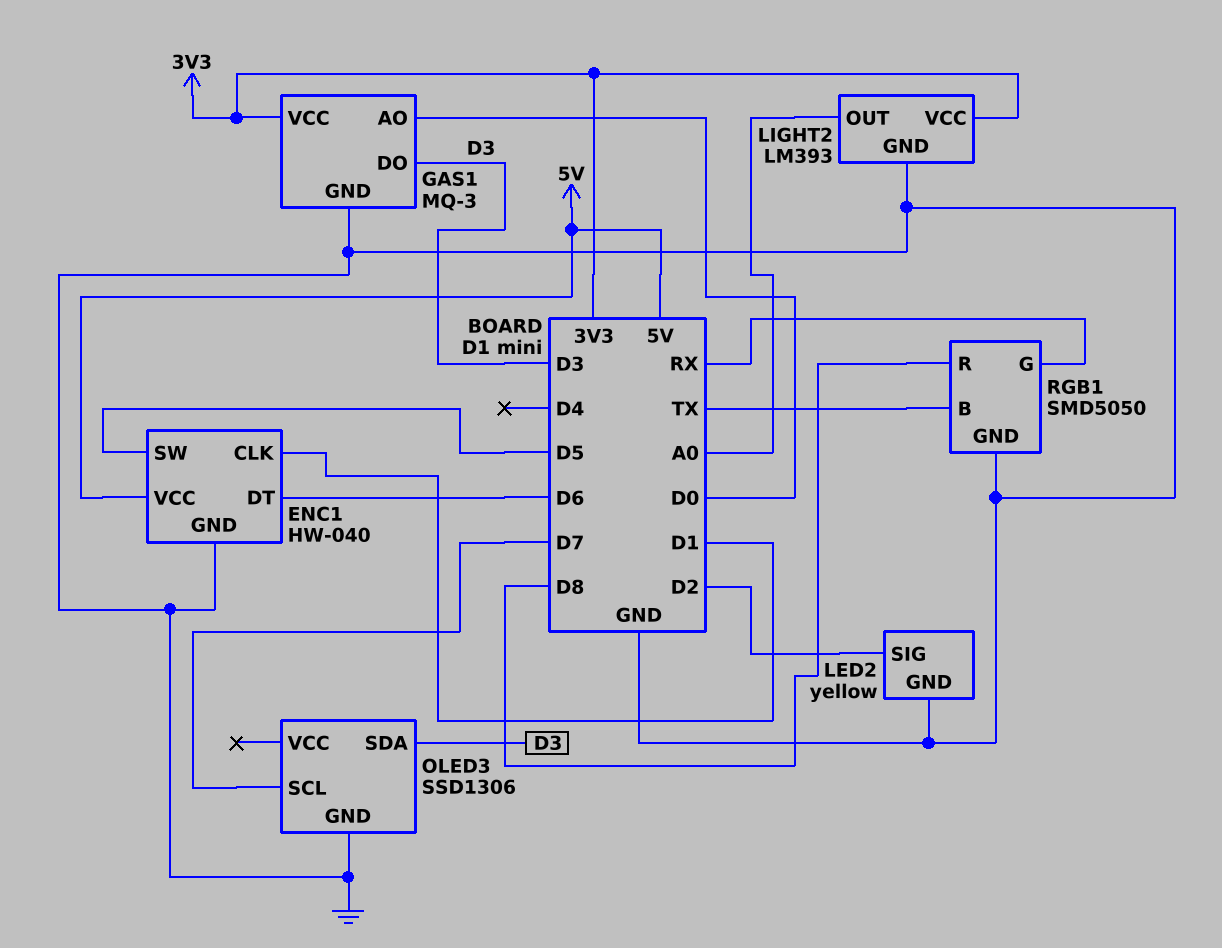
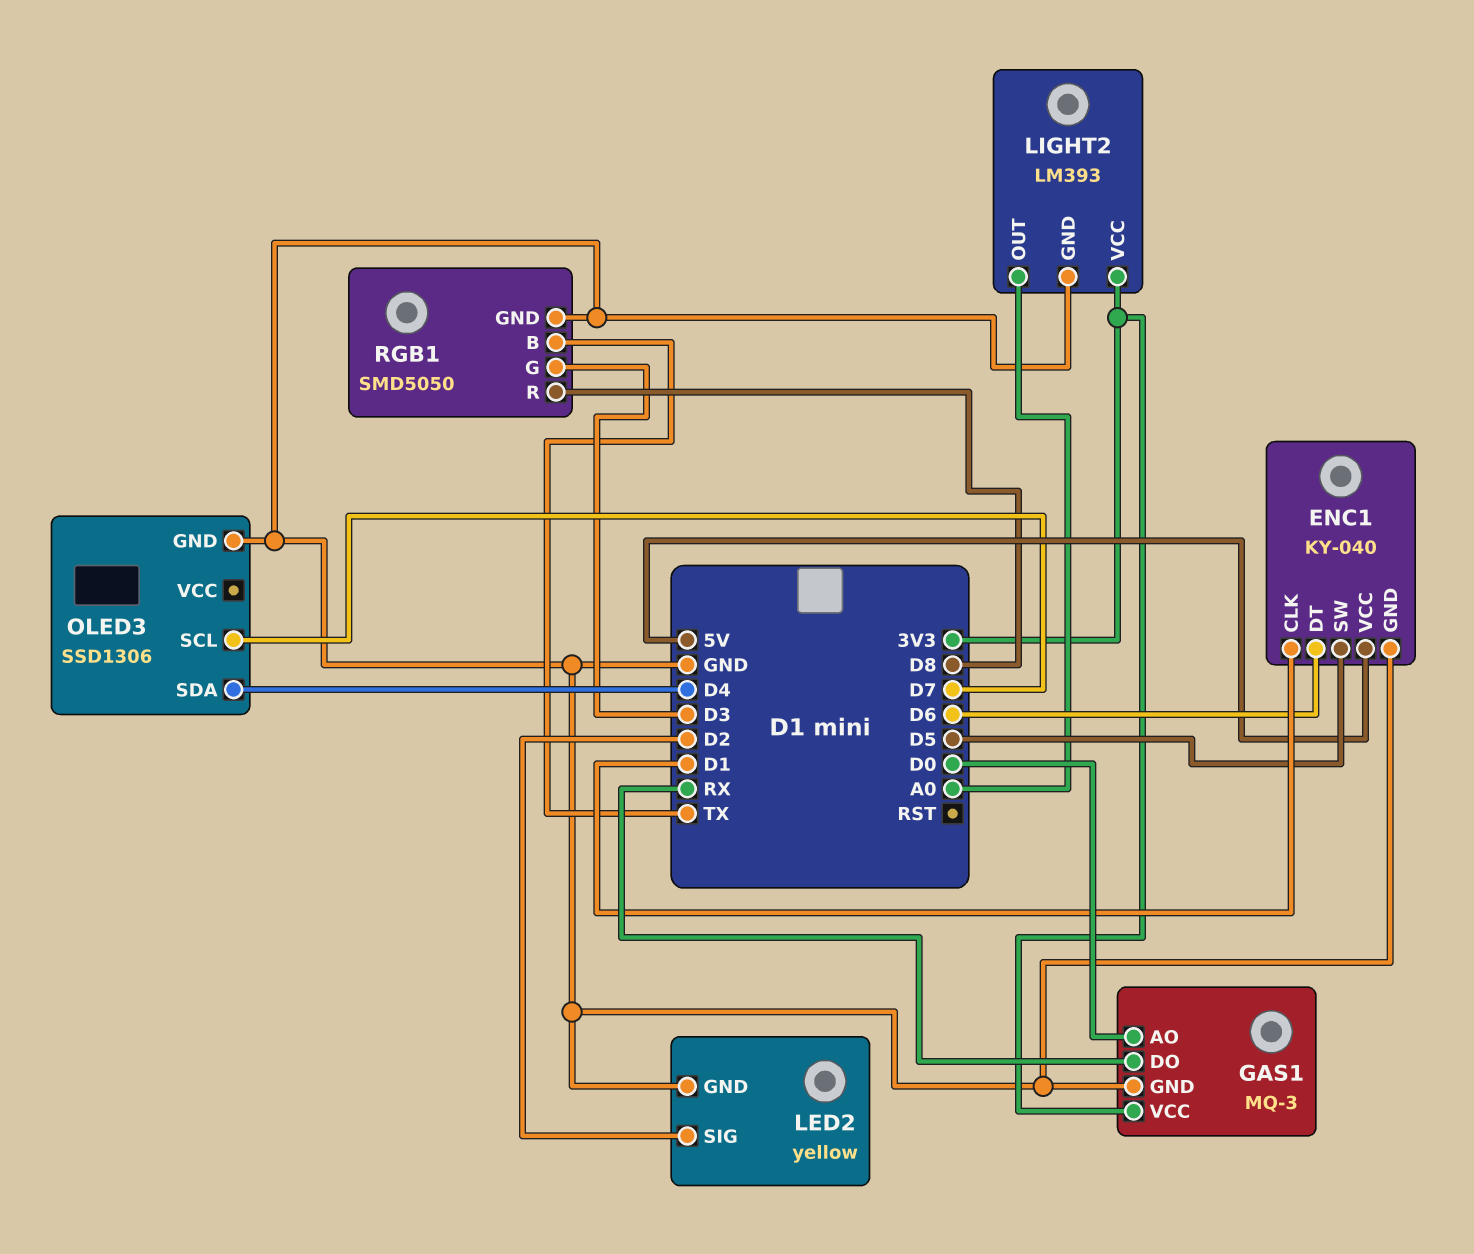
ENC1: HW-040 -> KY-040
GAS1 pin DO: D3 -> RX
OLED3 pin SDA: D3 -> D4
RGB1 pin G: RX -> D3

